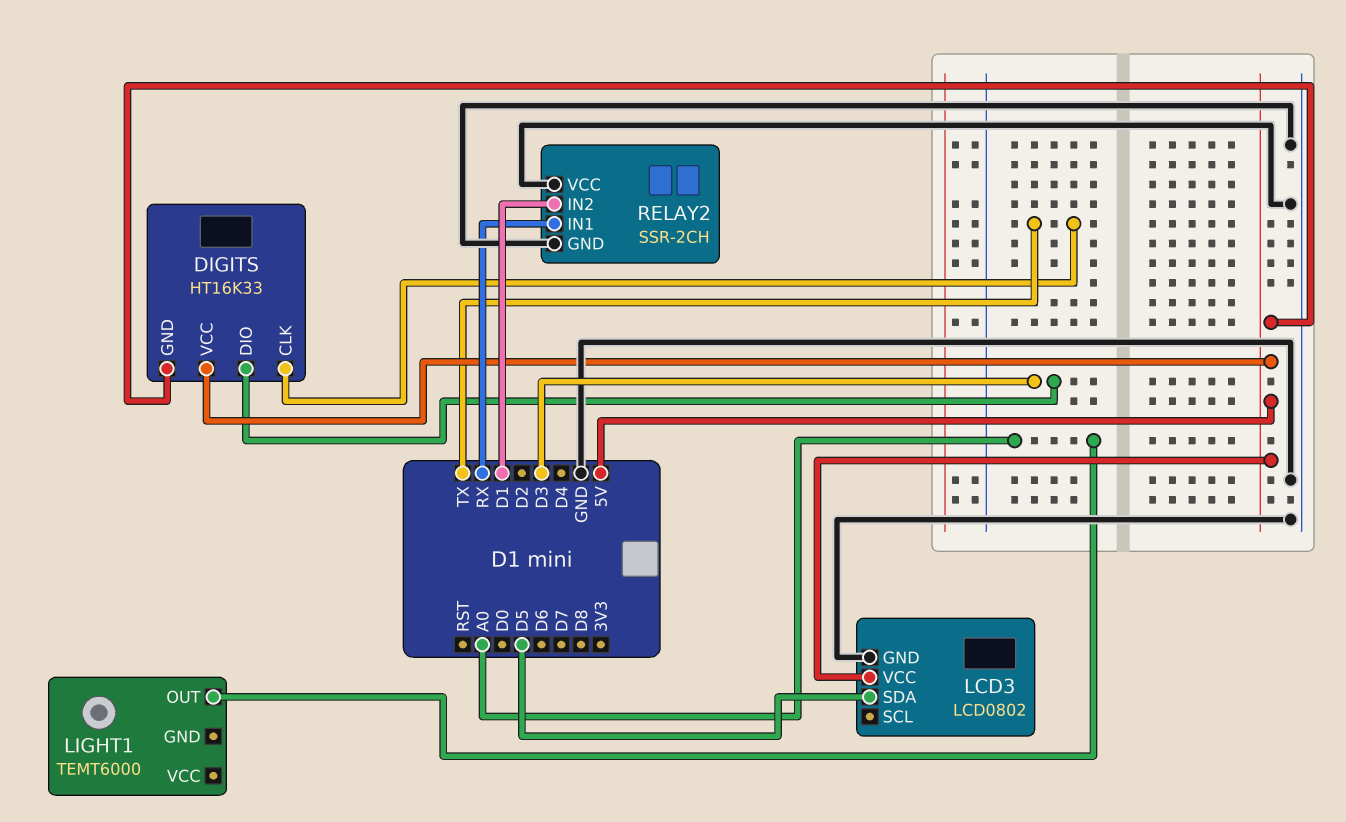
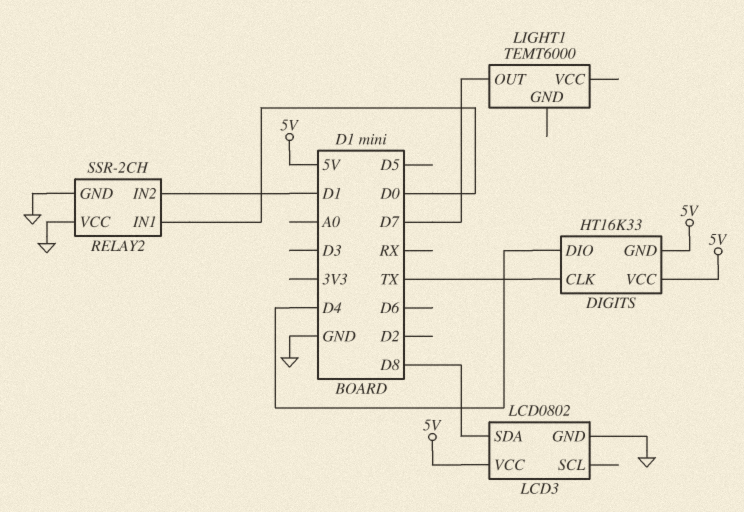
DIGITS pin DIO: D3 -> D4
LCD3 pin SDA: D5 -> D8
LIGHT1 pin OUT: A0 -> D7
RELAY2 pin IN1: RX -> D0

